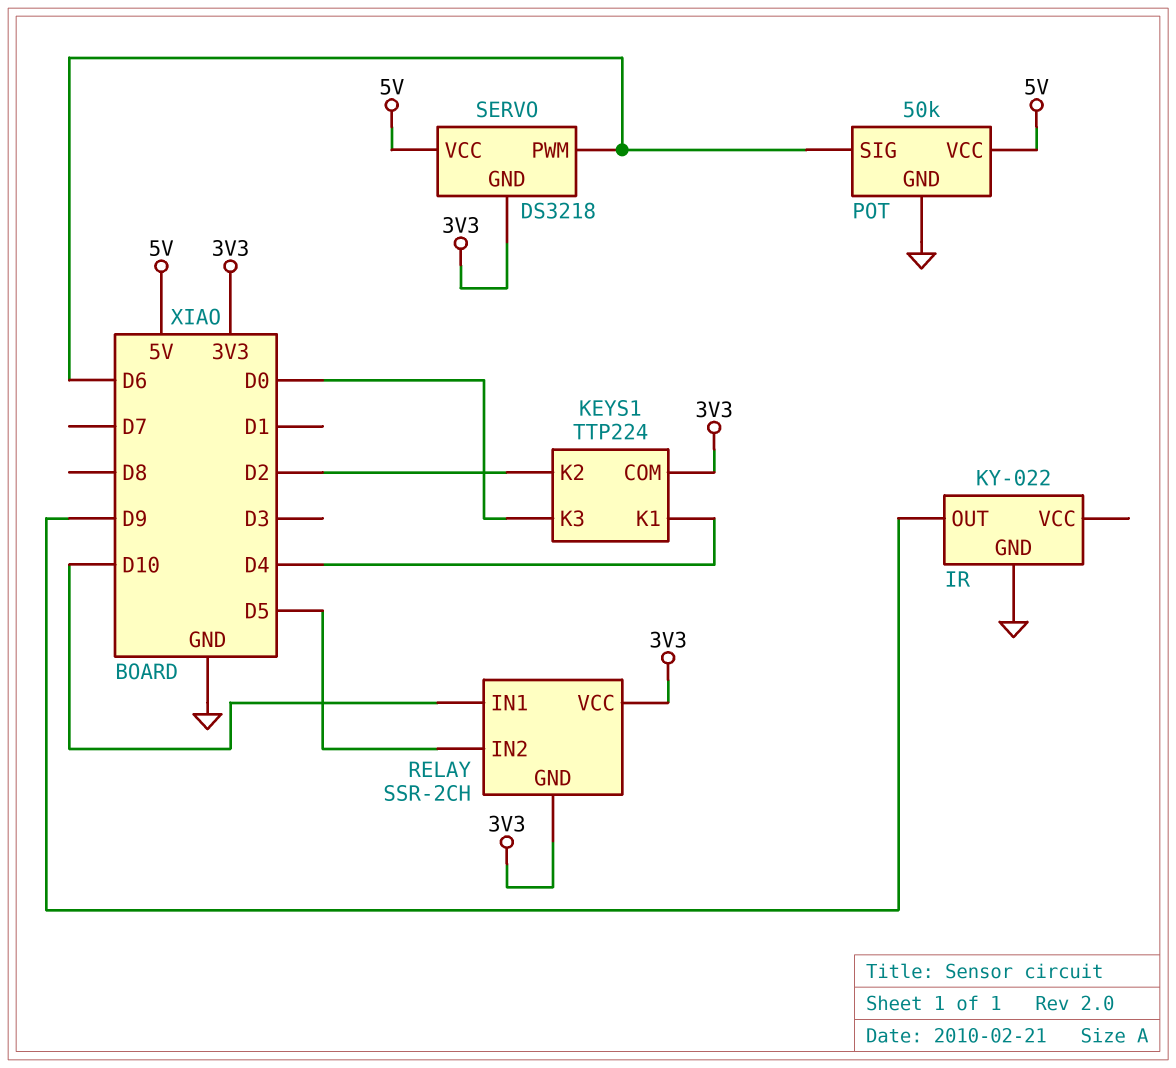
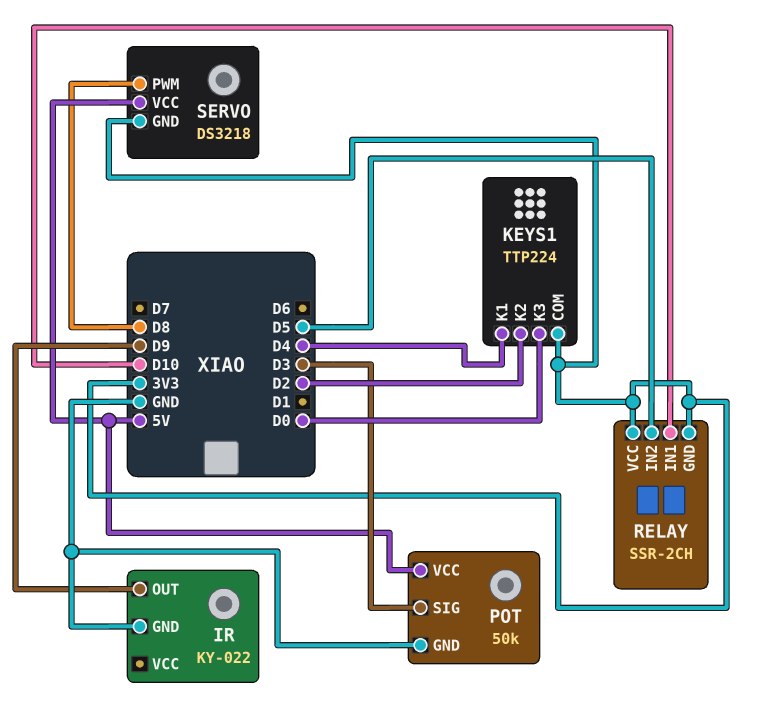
POT pin SIG: D6 -> D3
SERVO pin PWM: D6 -> D8

